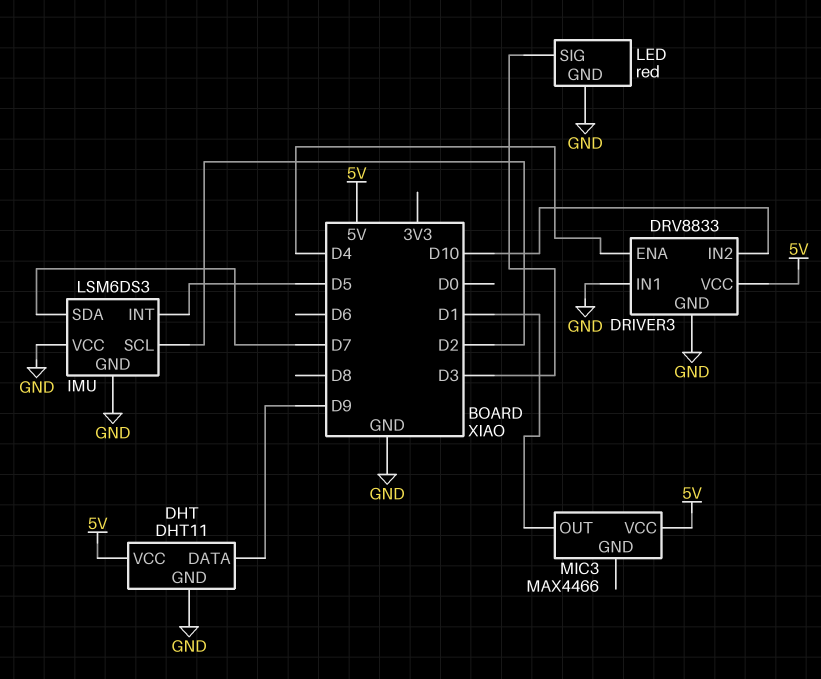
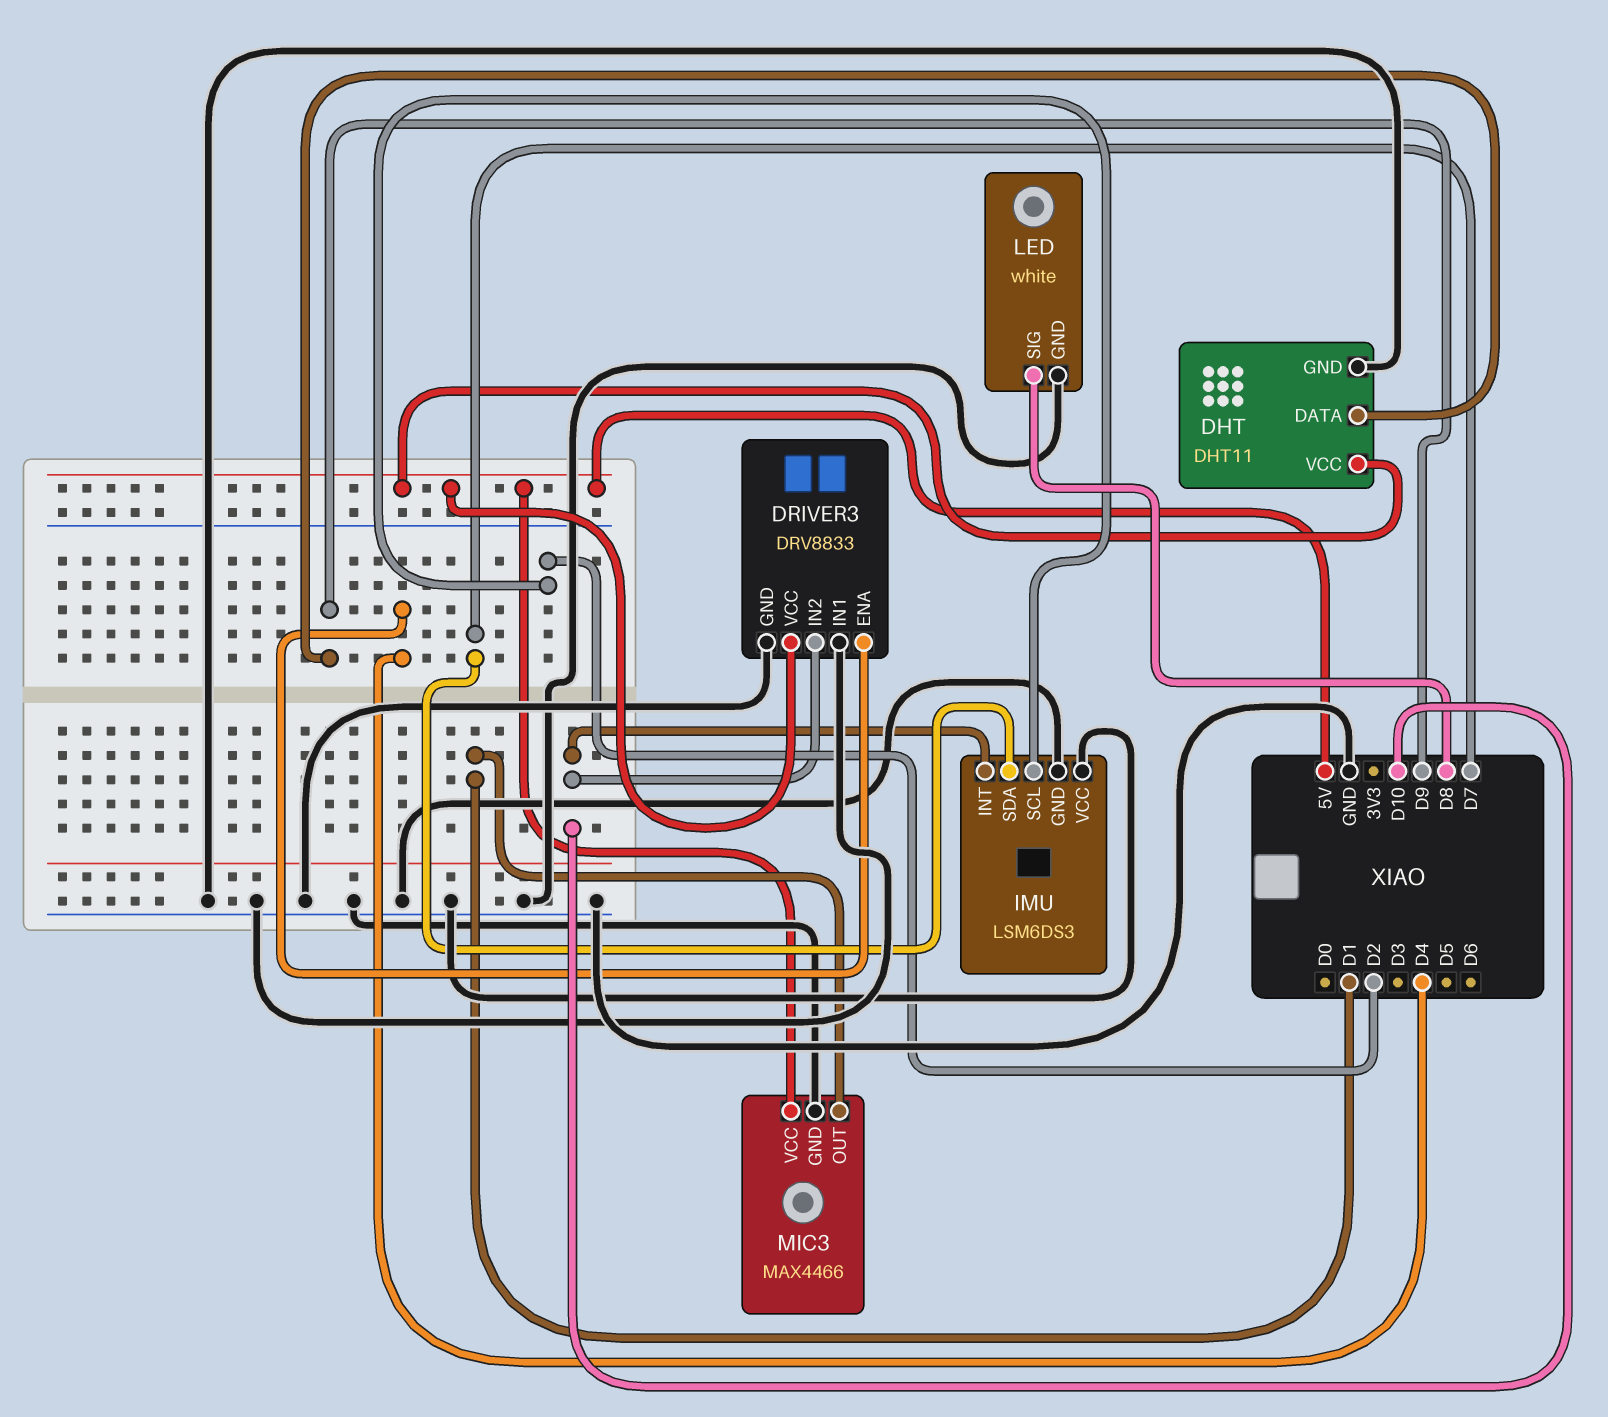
IMU pin INT: D5 -> D10
LED: red -> white
LED pin SIG: D3 -> D8
MIC3 pin GND: none -> GND

